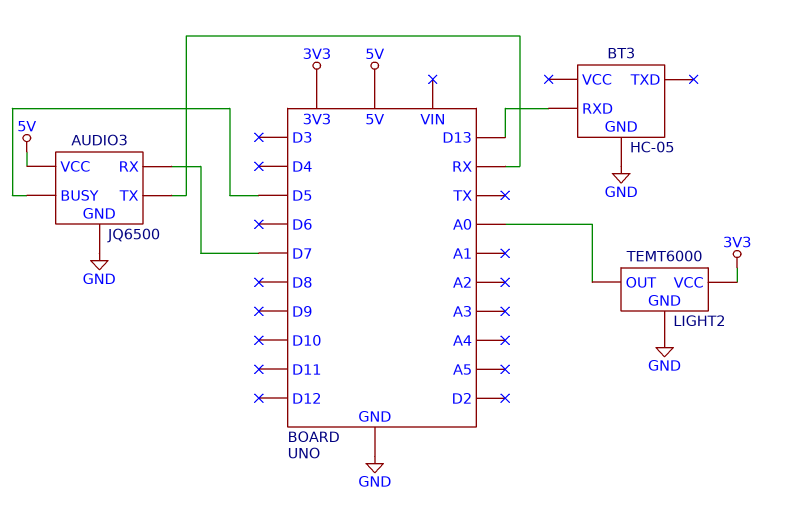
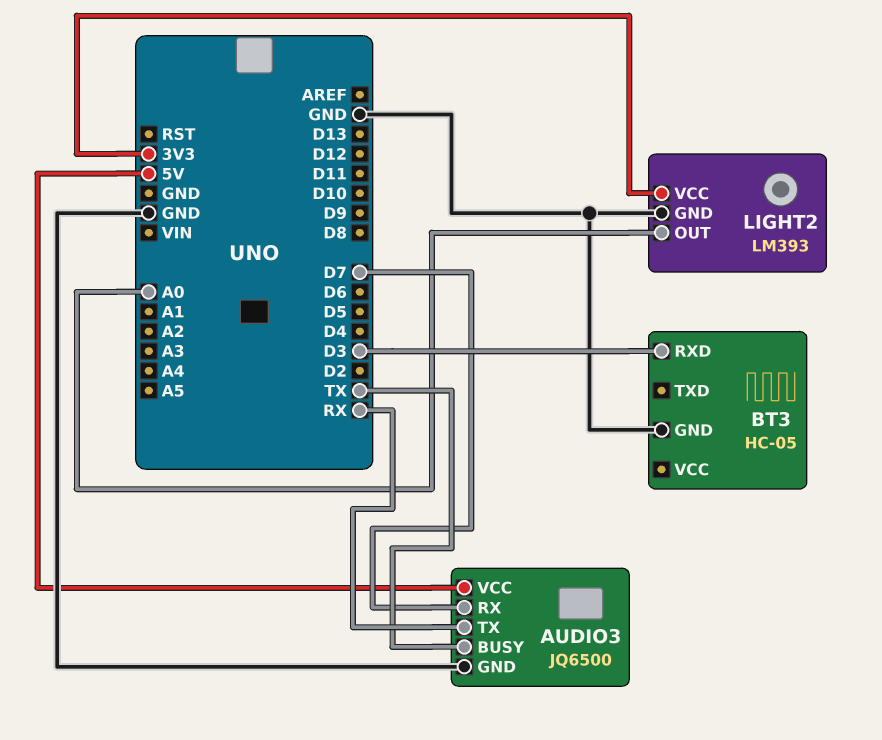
AUDIO3 pin BUSY: D5 -> TX
BT3 pin RXD: D13 -> D3
LIGHT2: TEMT6000 -> LM393

